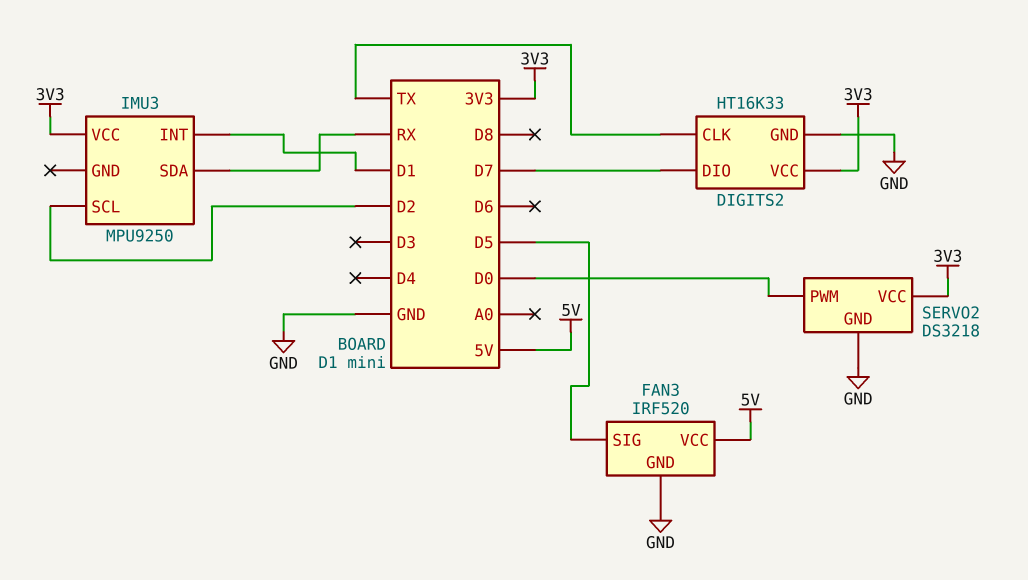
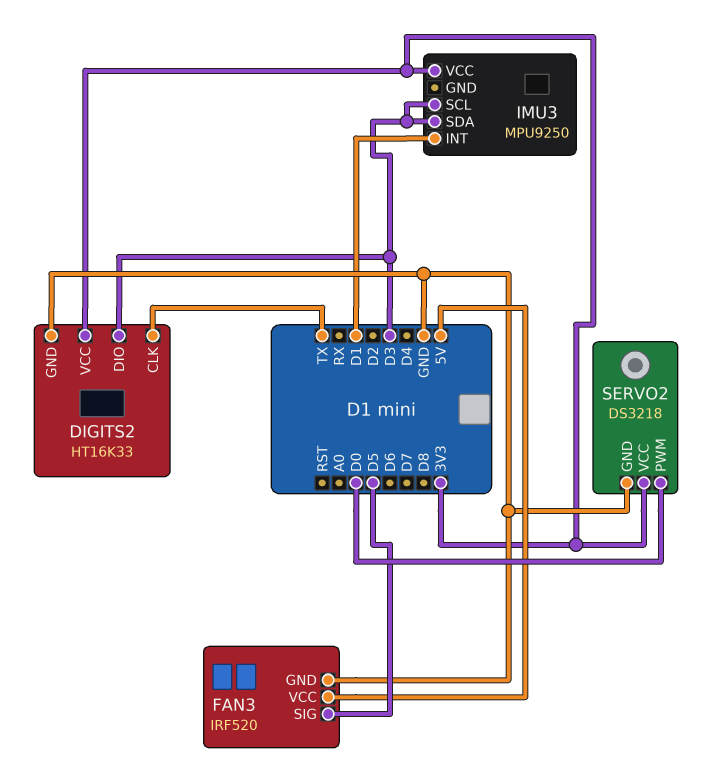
DIGITS2 pin DIO: D7 -> D3
IMU3 pin SCL: D2 -> D3
IMU3 pin SDA: RX -> D3

